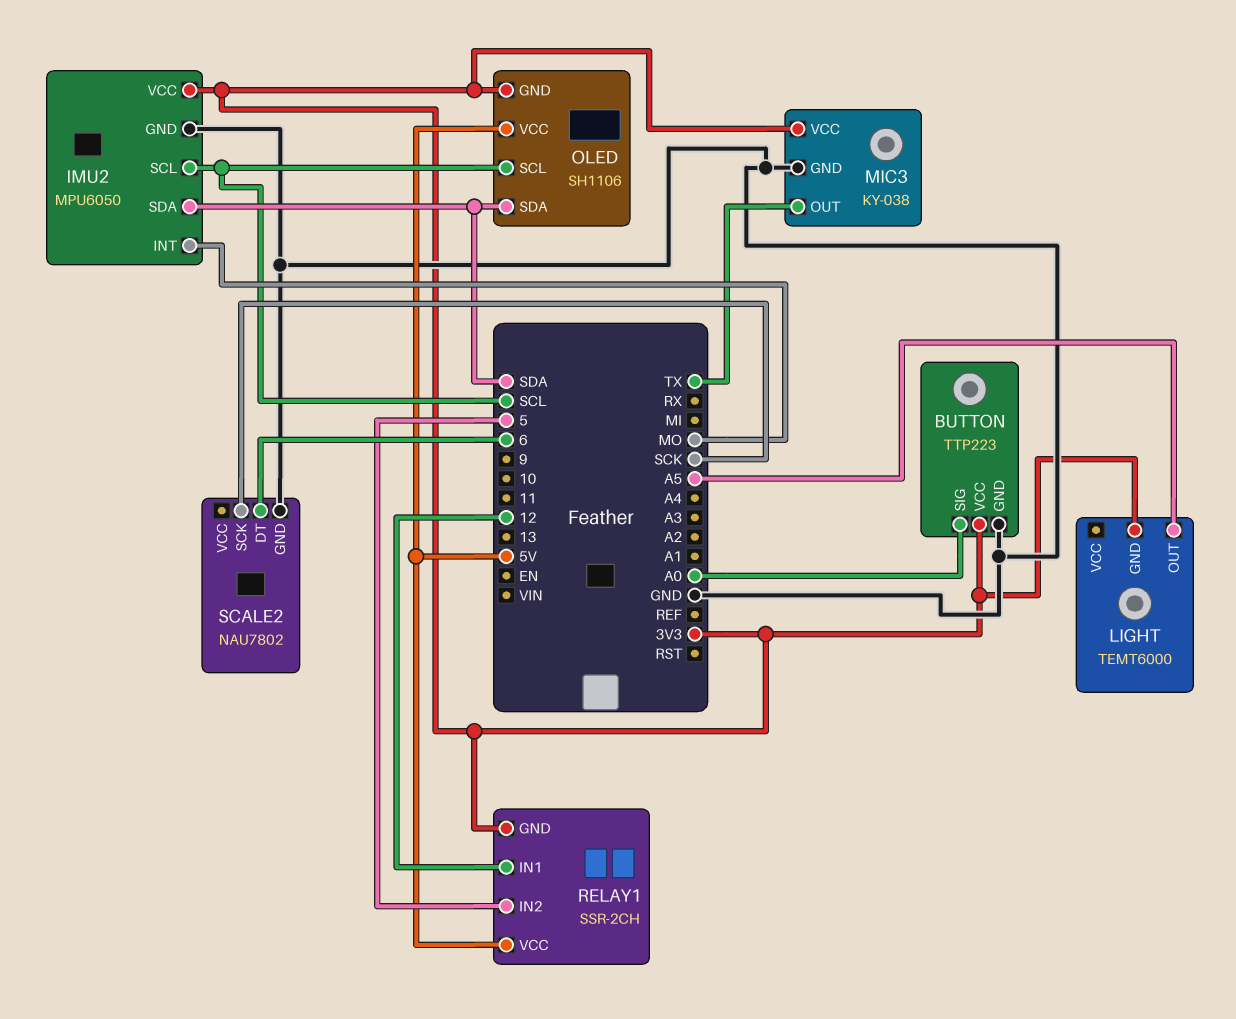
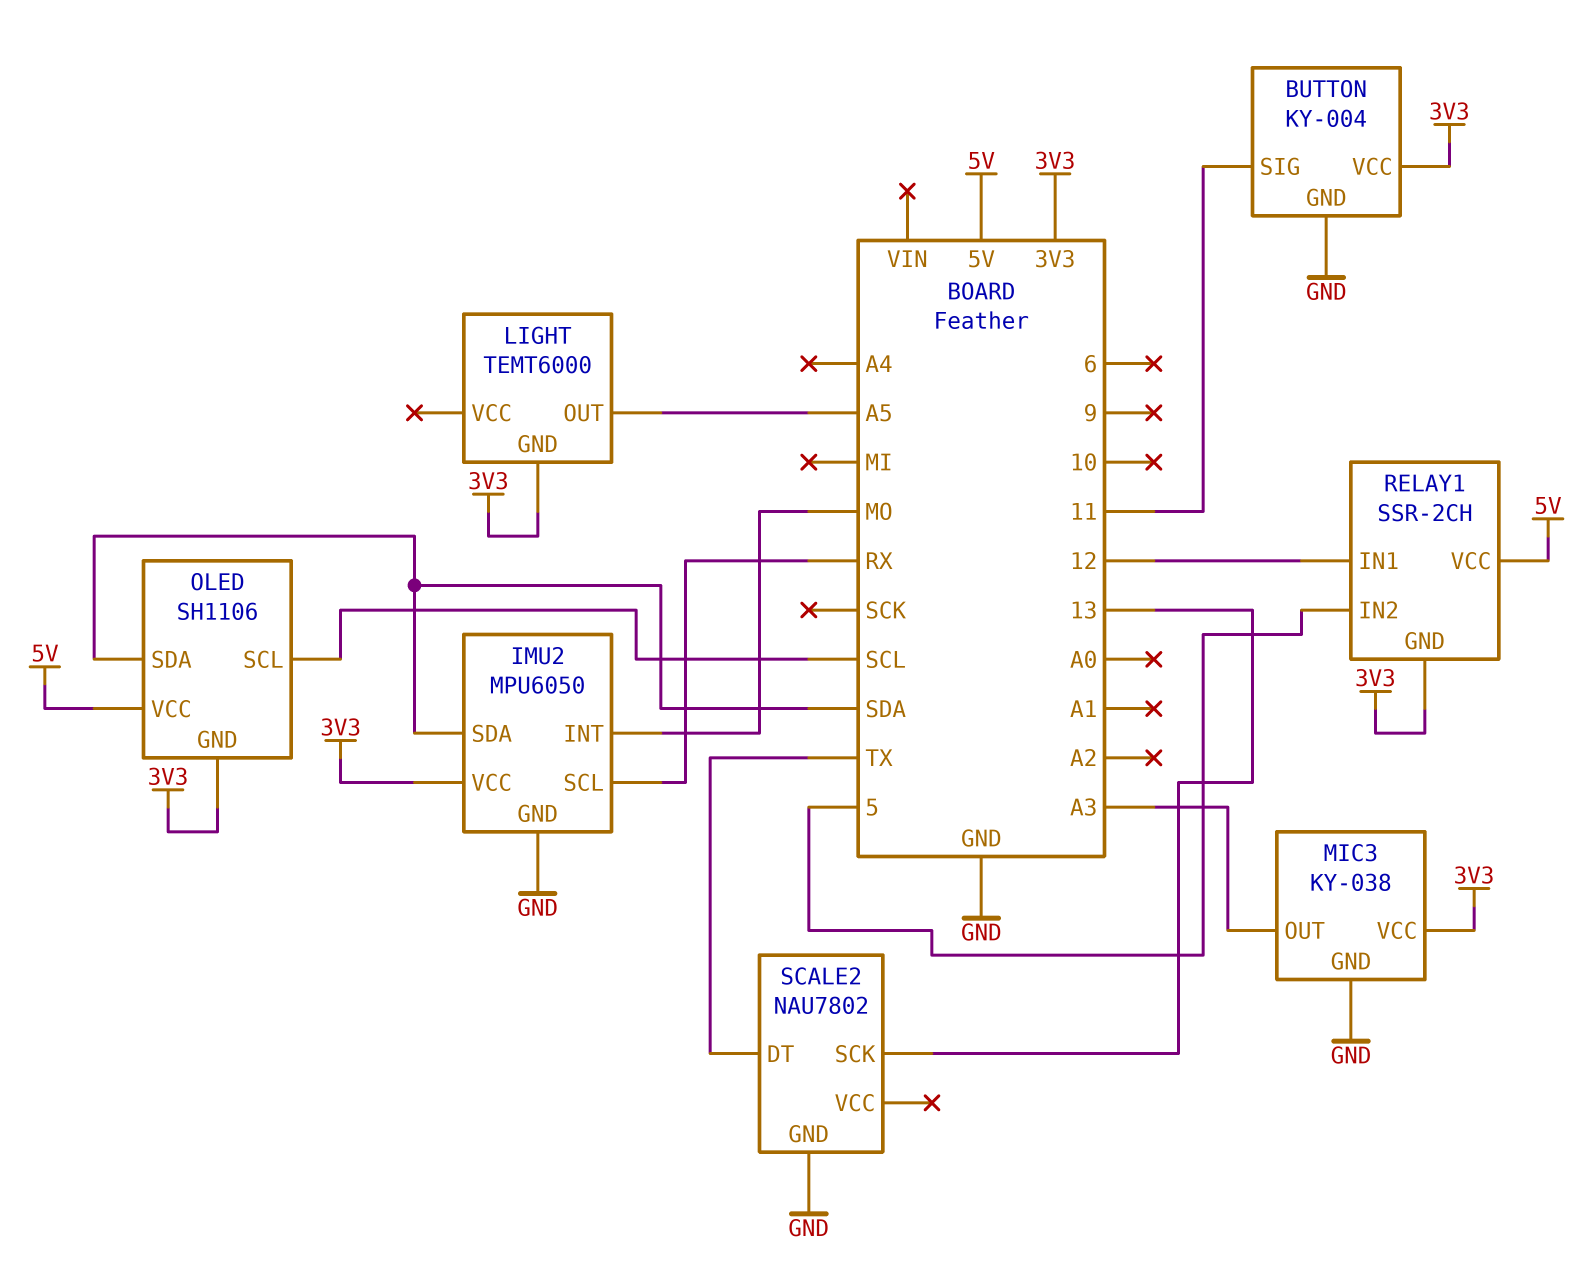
BUTTON: TTP223 -> KY-004
BUTTON pin SIG: A0 -> 11
IMU2 pin SCL: SCL -> RX
MIC3 pin OUT: TX -> A3
SCALE2 pin DT: 6 -> TX
SCALE2 pin SCK: SCK -> 13

